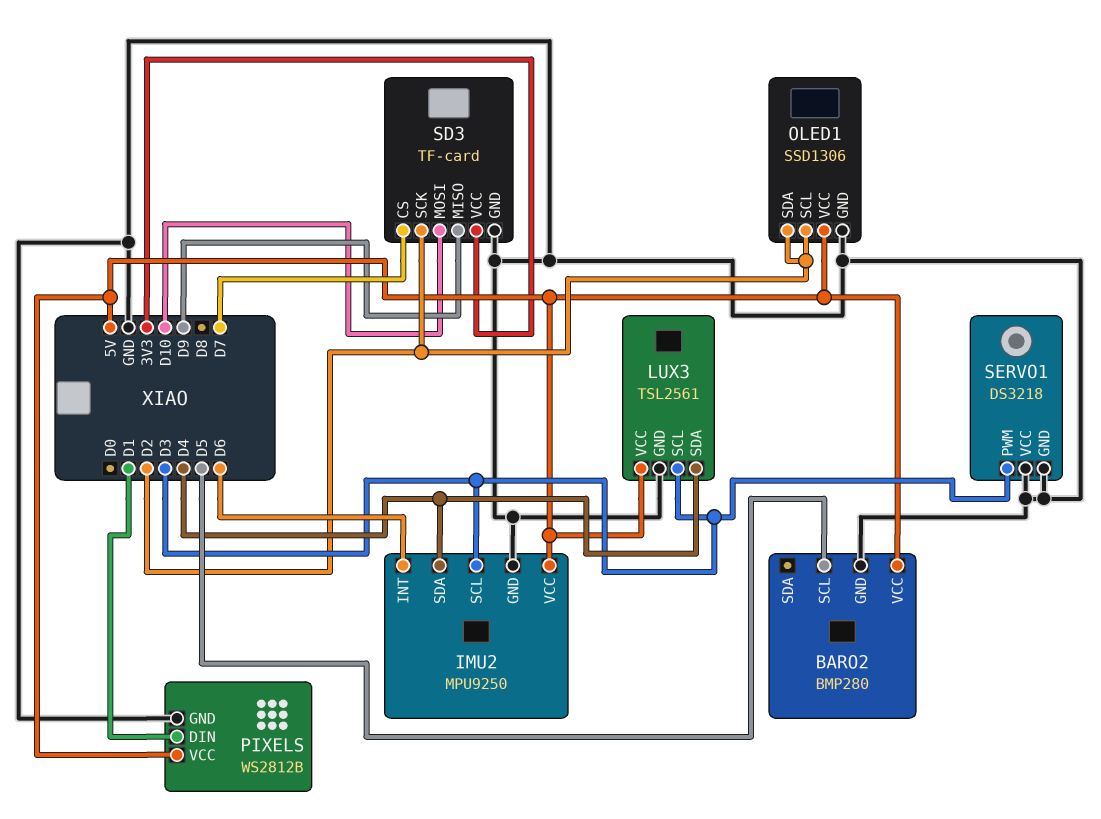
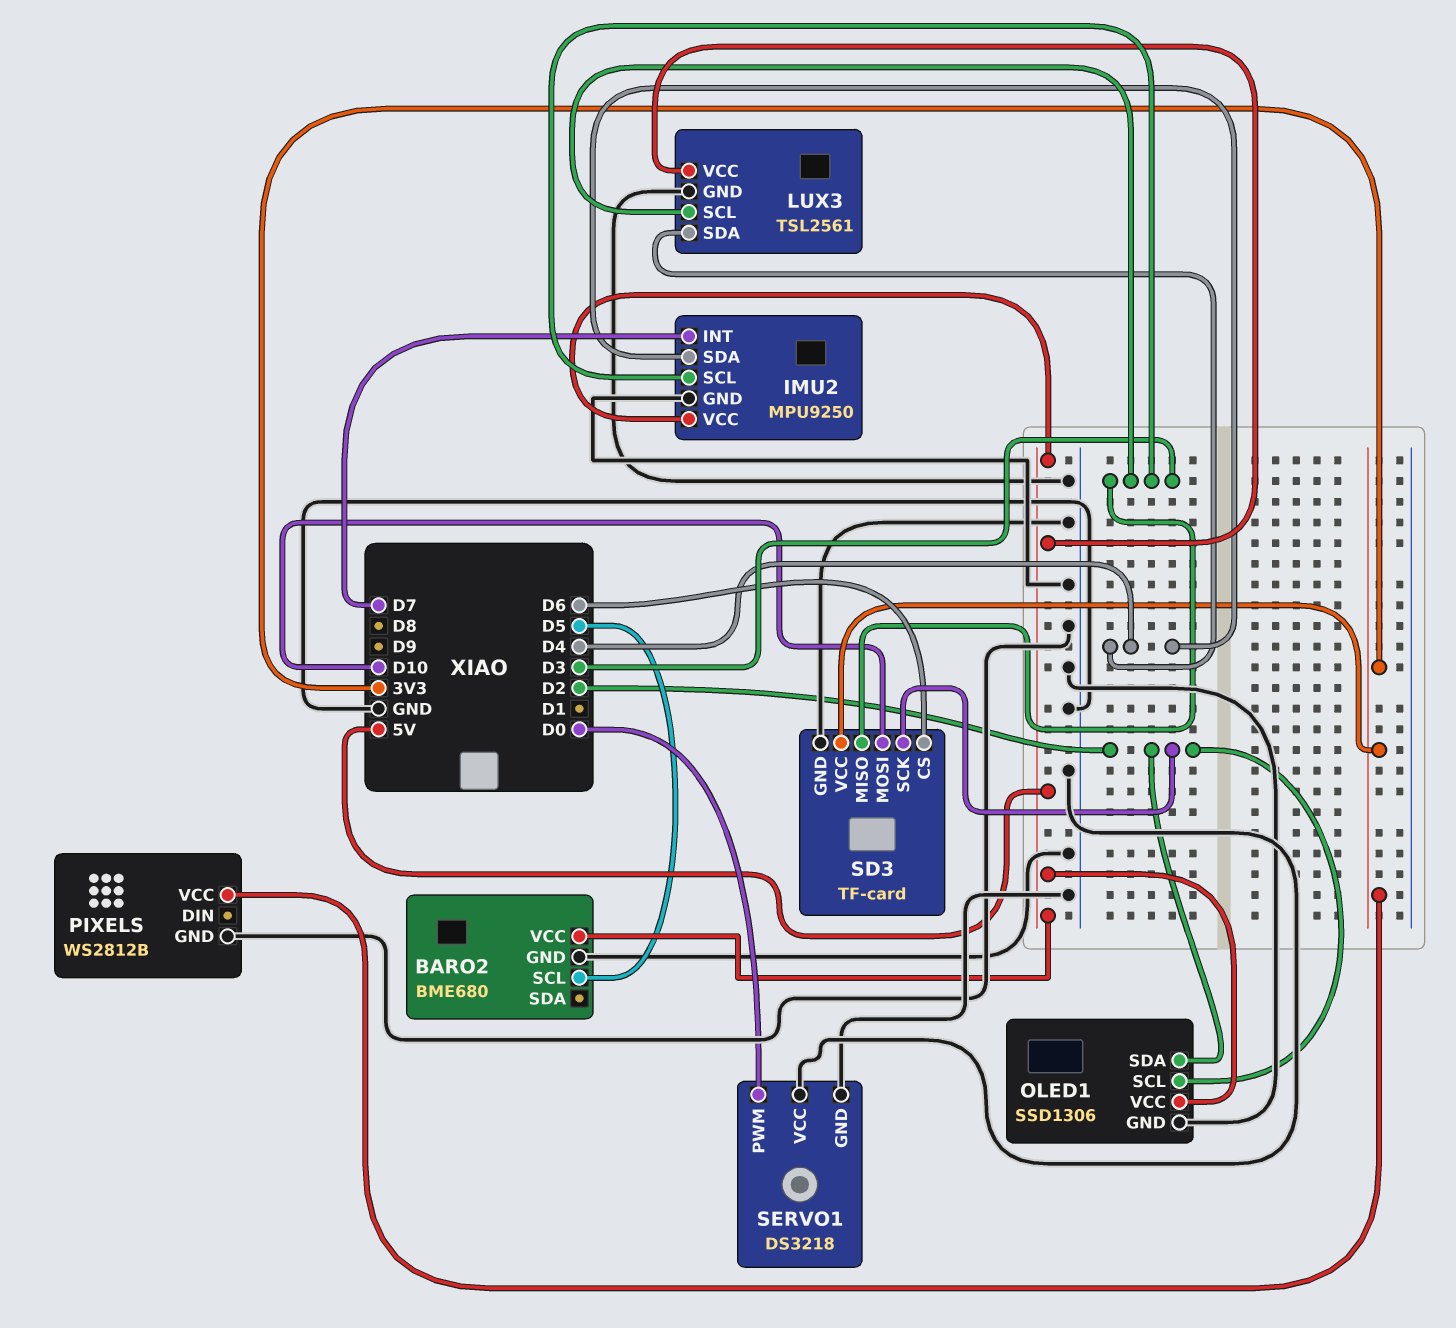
BARO2: BMP280 -> BME680
IMU2 pin INT: D6 -> D7
PIXELS pin DIN: D1 -> none
PIXELS pin VCC: 5V -> 3V3
SD3 pin CS: D7 -> D6
SD3 pin MISO: D9 -> D3
SERVO1 pin PWM: D3 -> D0

